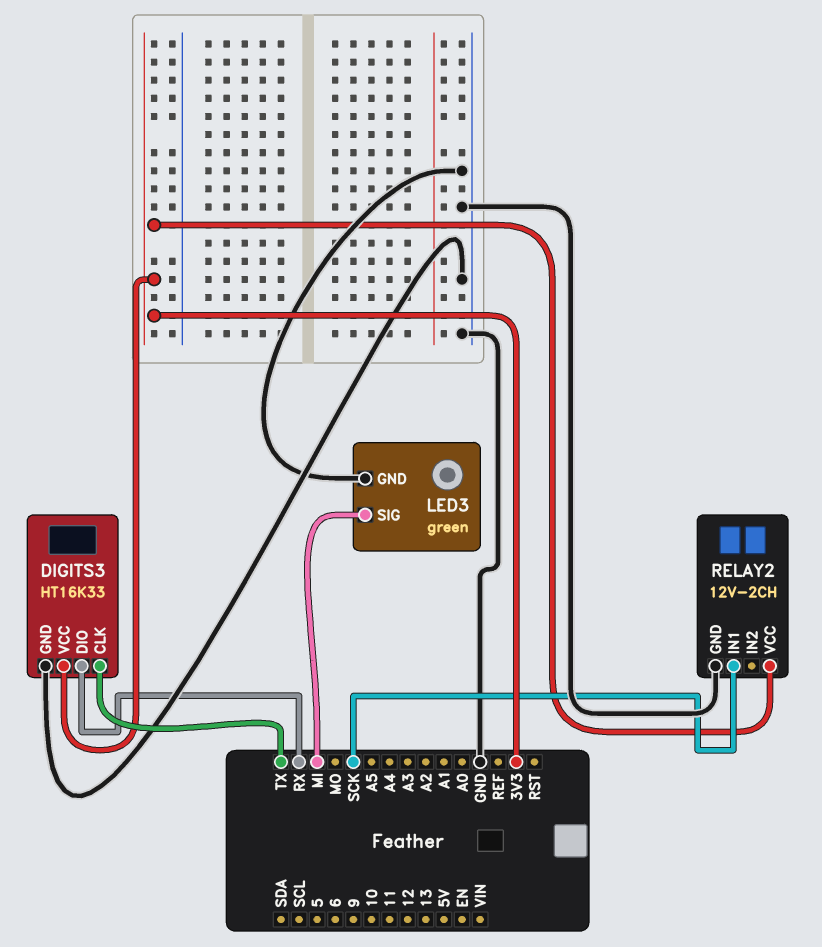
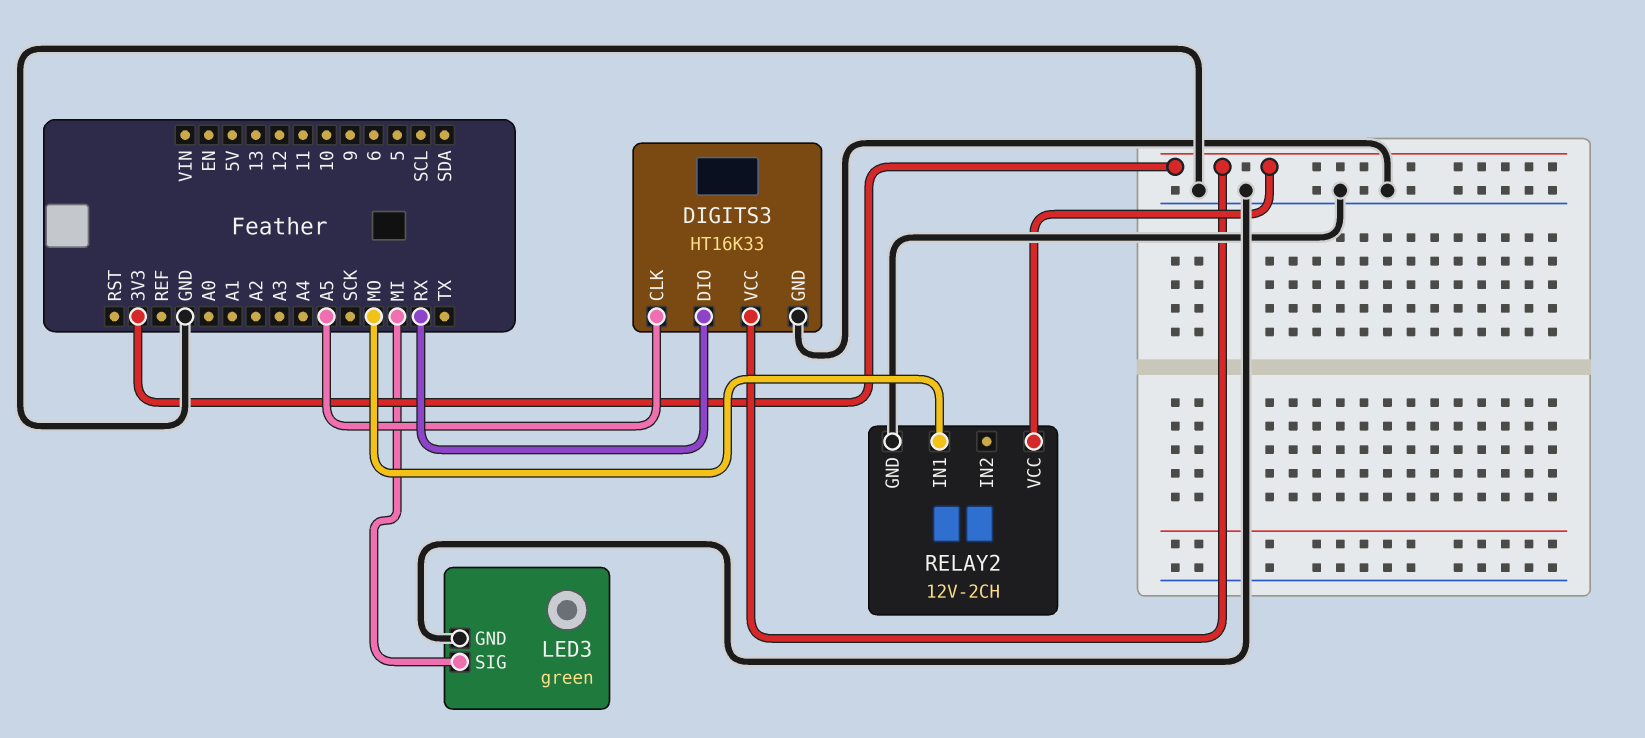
DIGITS3 pin CLK: TX -> A5
RELAY2 pin IN1: SCK -> MO

